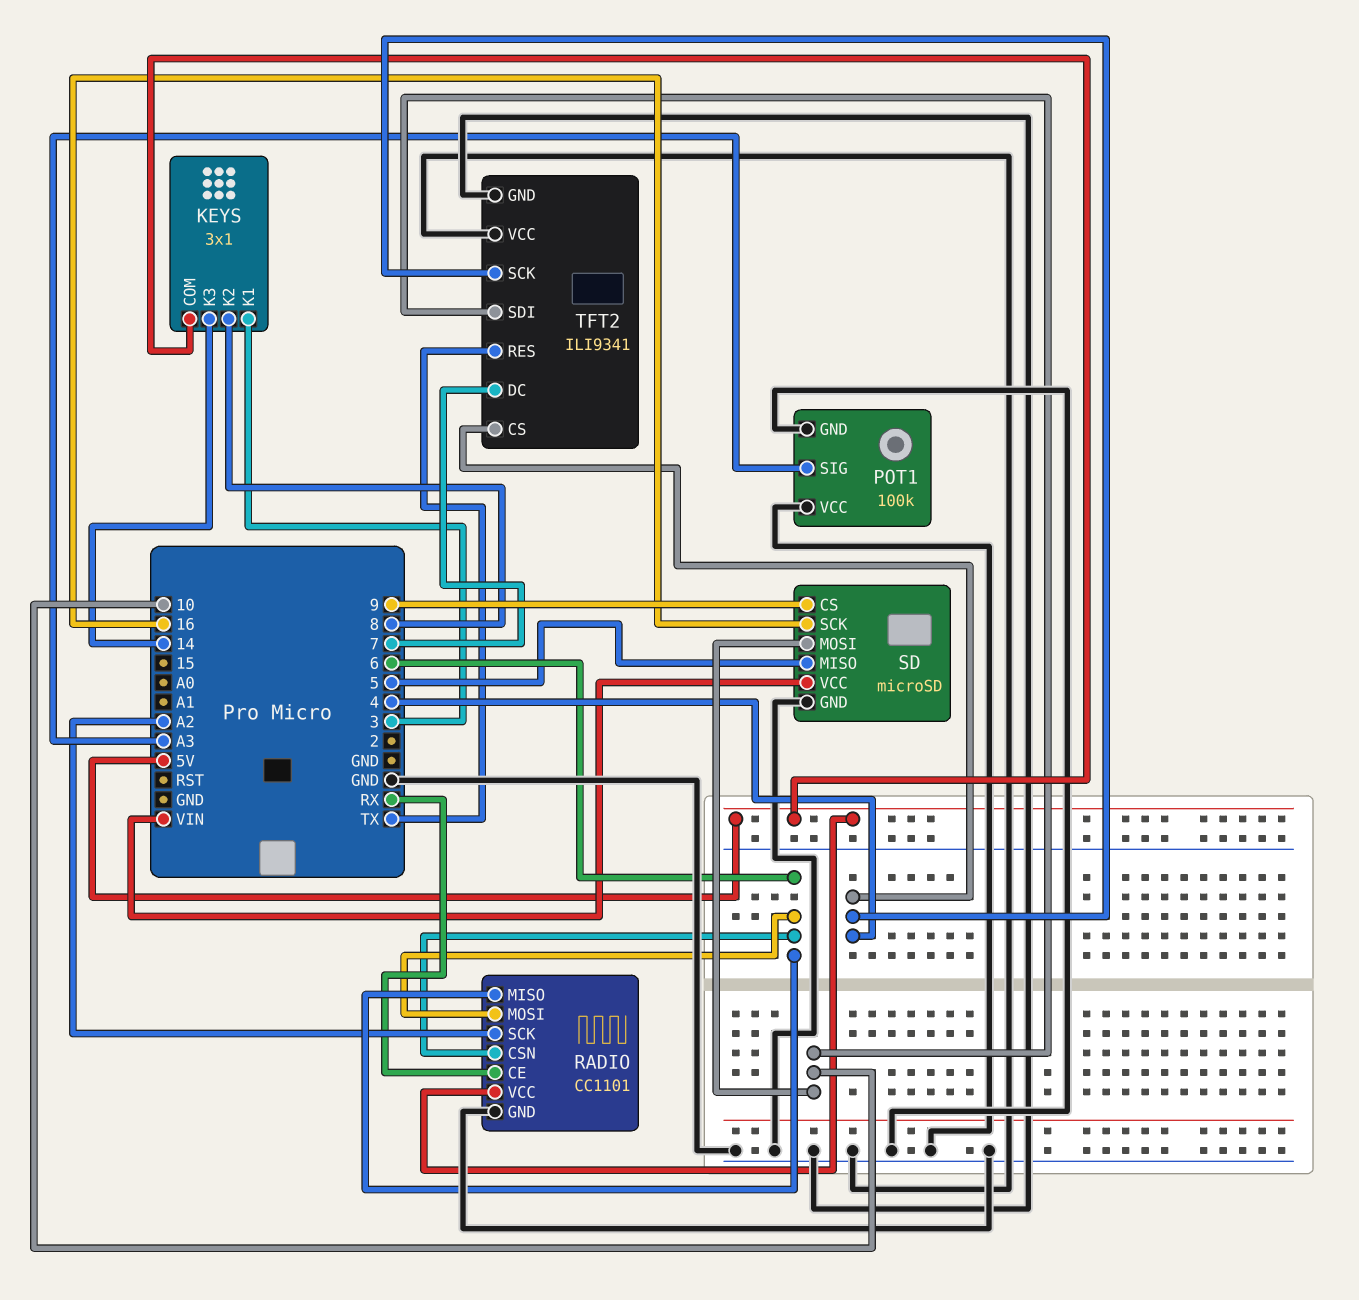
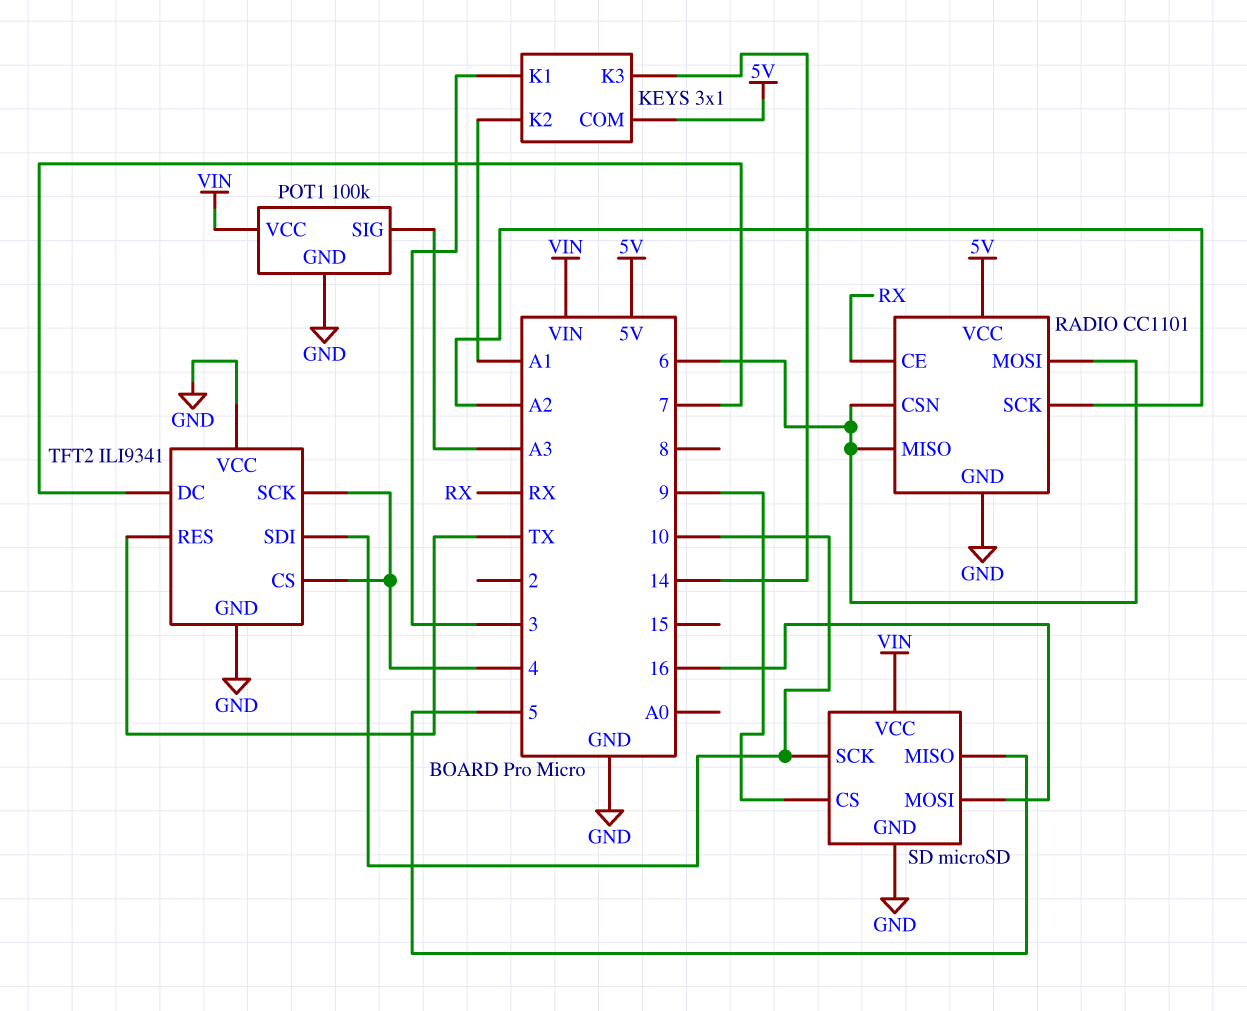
KEYS pin K2: 8 -> A1
POT1 pin VCC: GND -> VIN
SD pin MOSI: 10 -> 16
SD pin SCK: 16 -> 10

